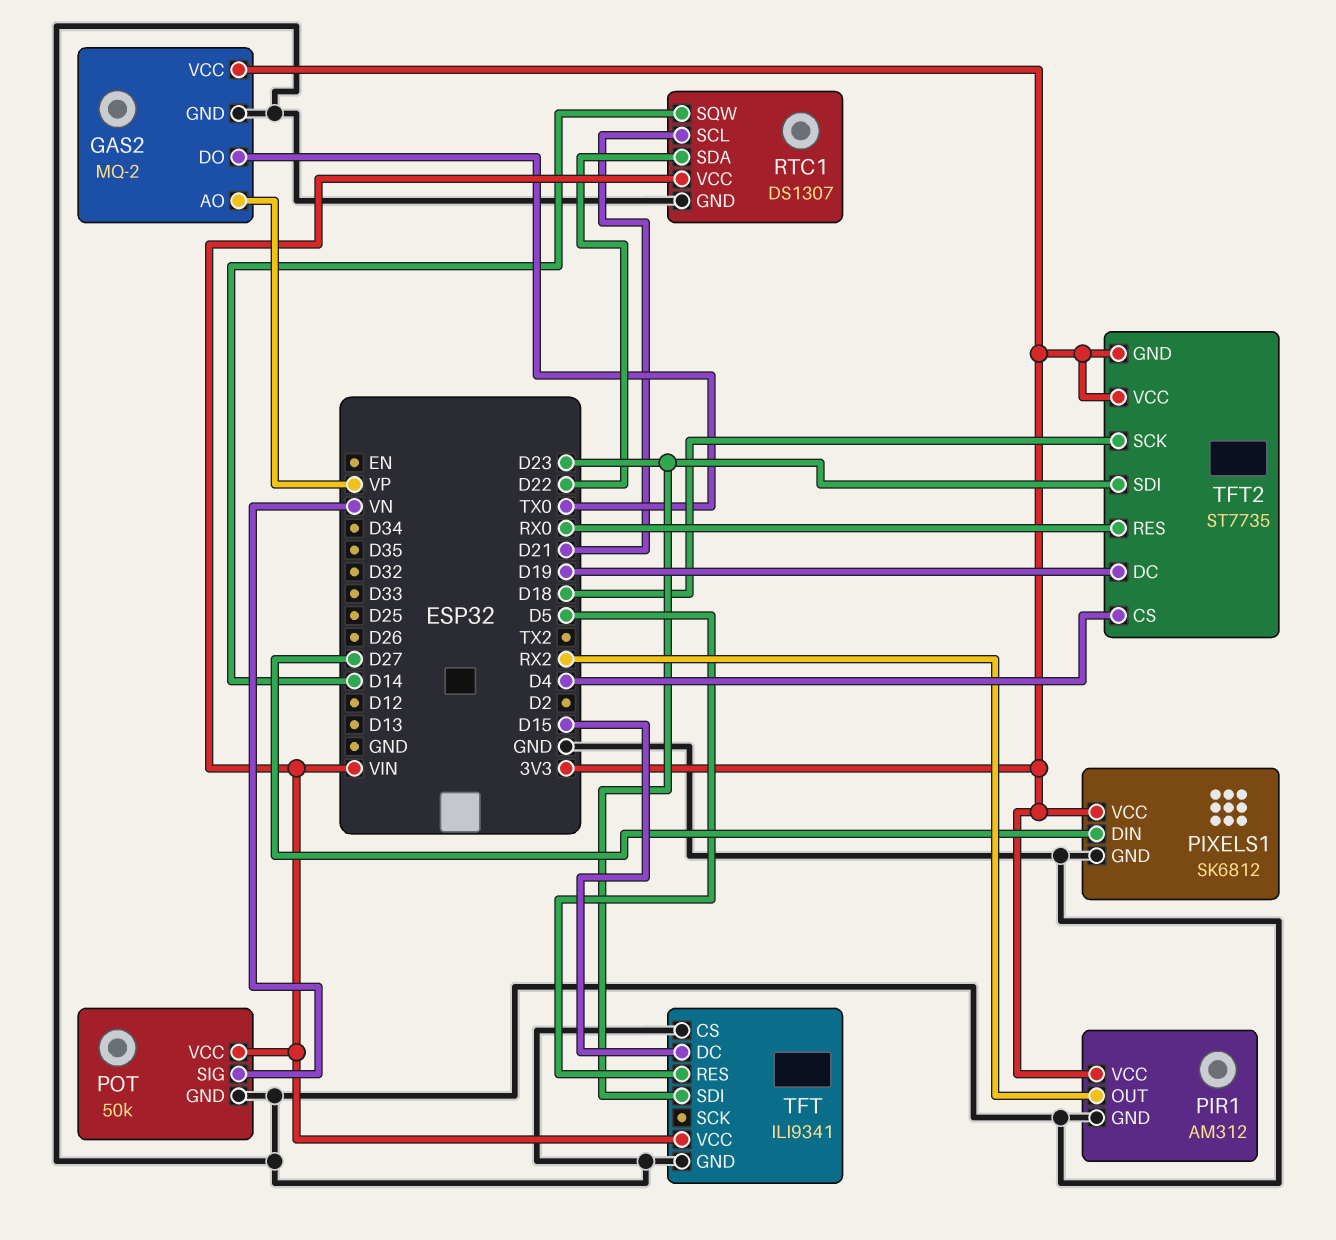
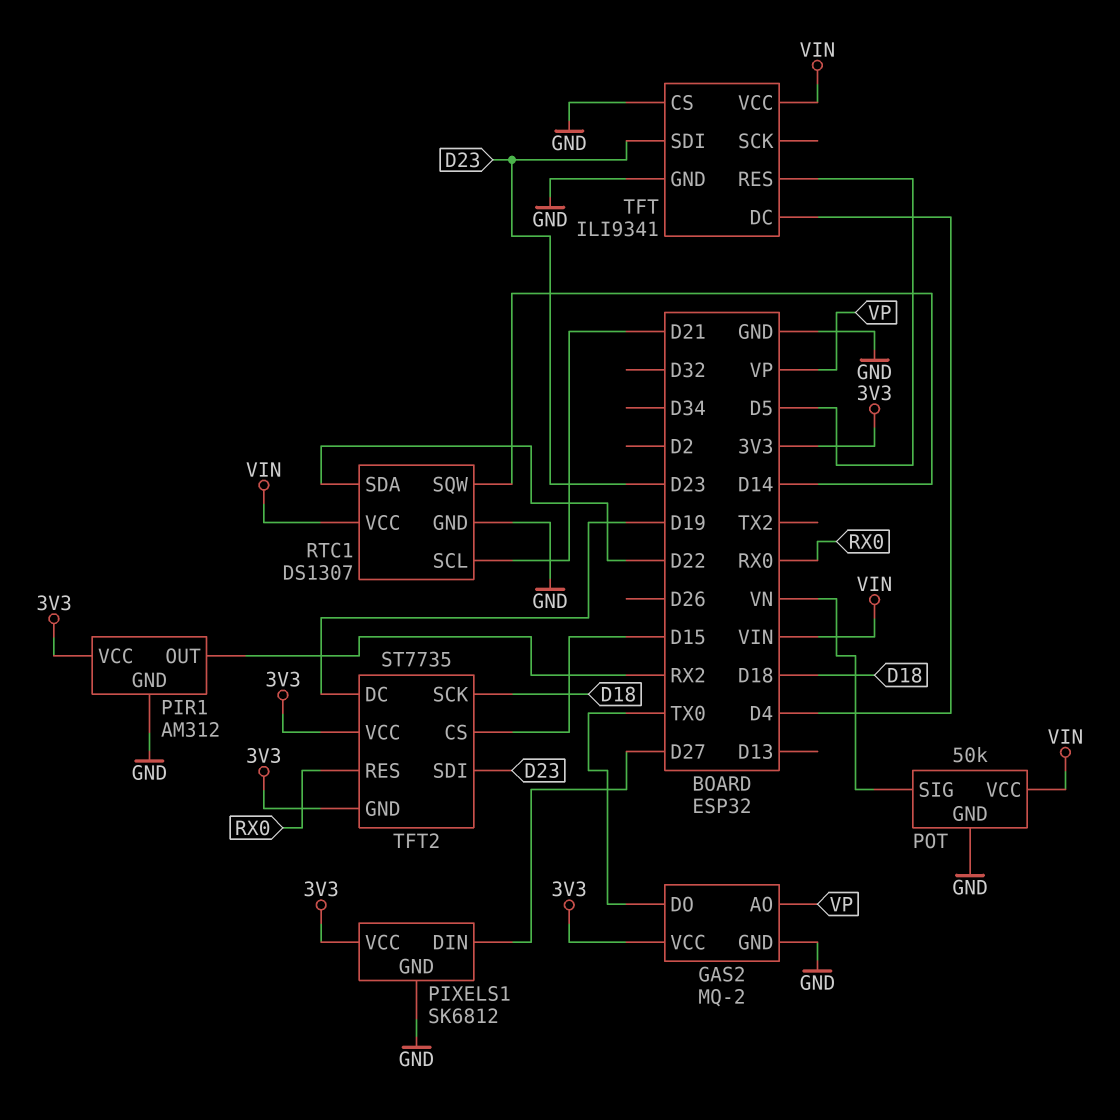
TFT pin DC: D15 -> D4
TFT2 pin CS: D4 -> D15

